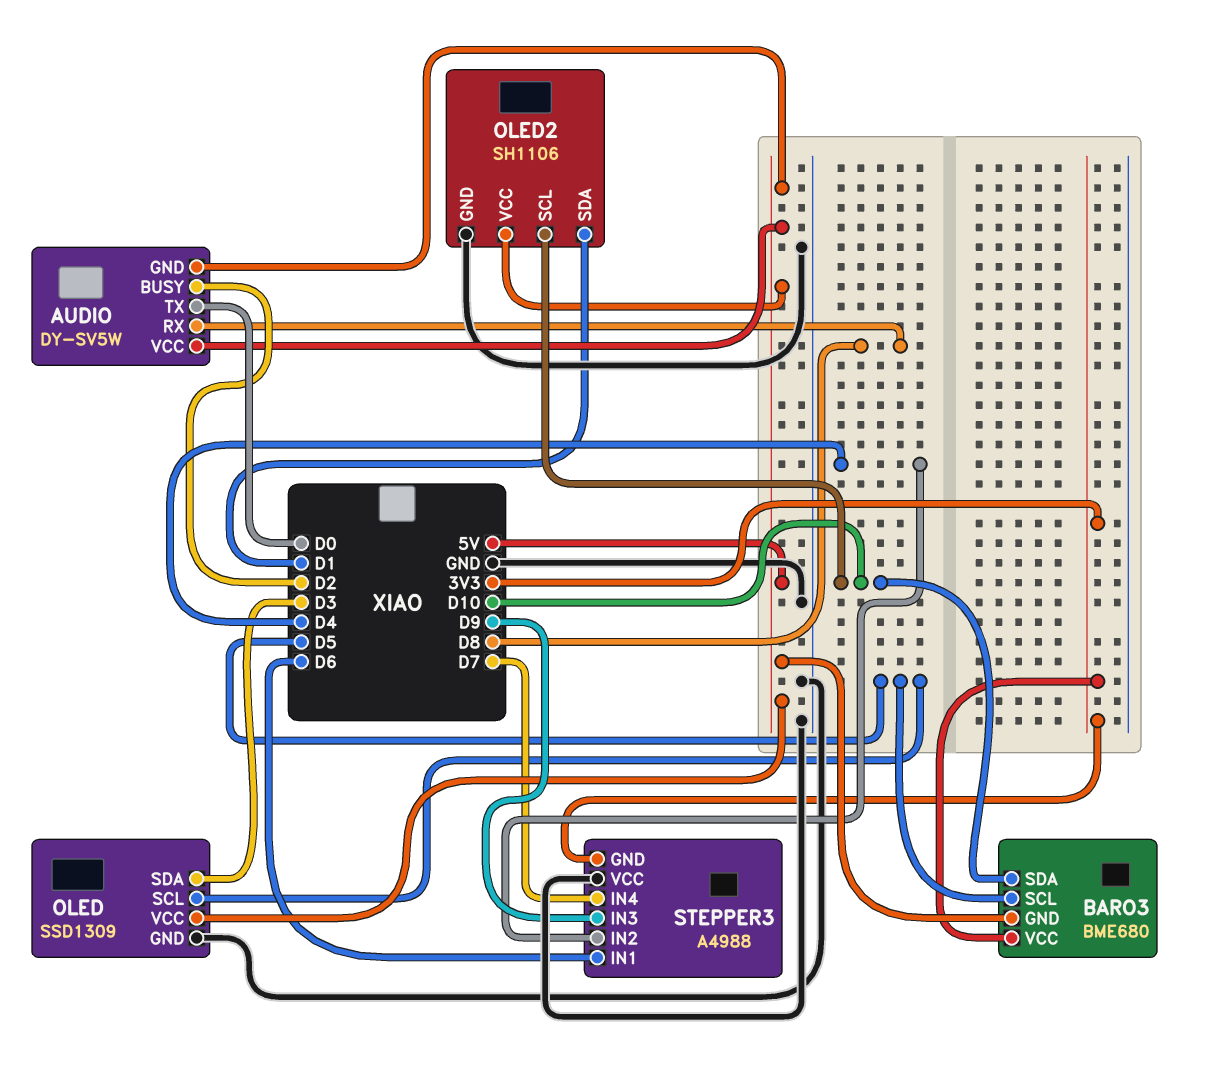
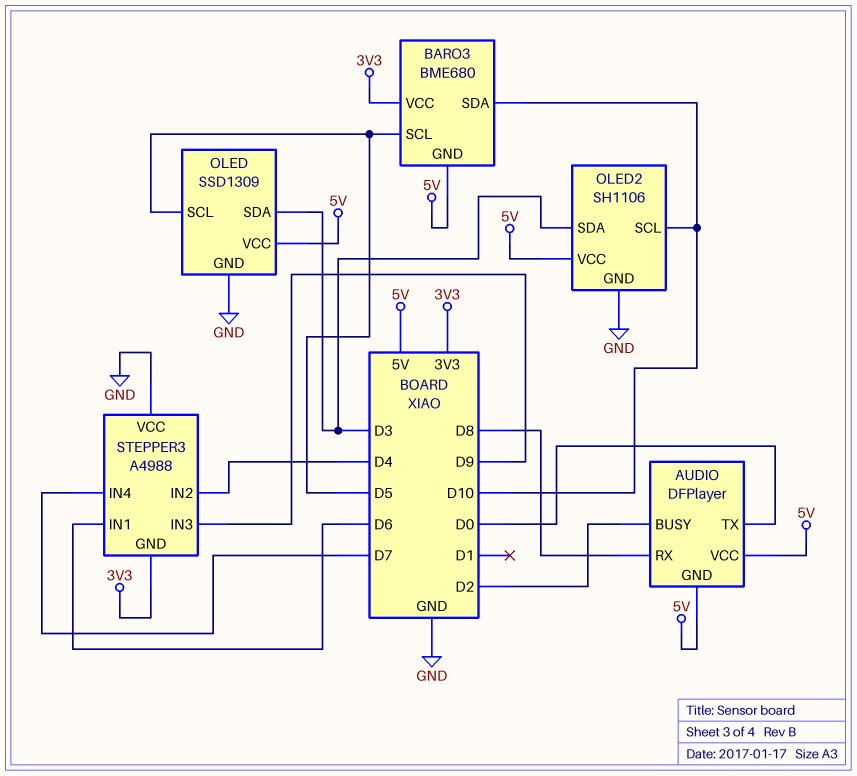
AUDIO: DY-SV5W -> DFPlayer
OLED2 pin SDA: D1 -> D3

